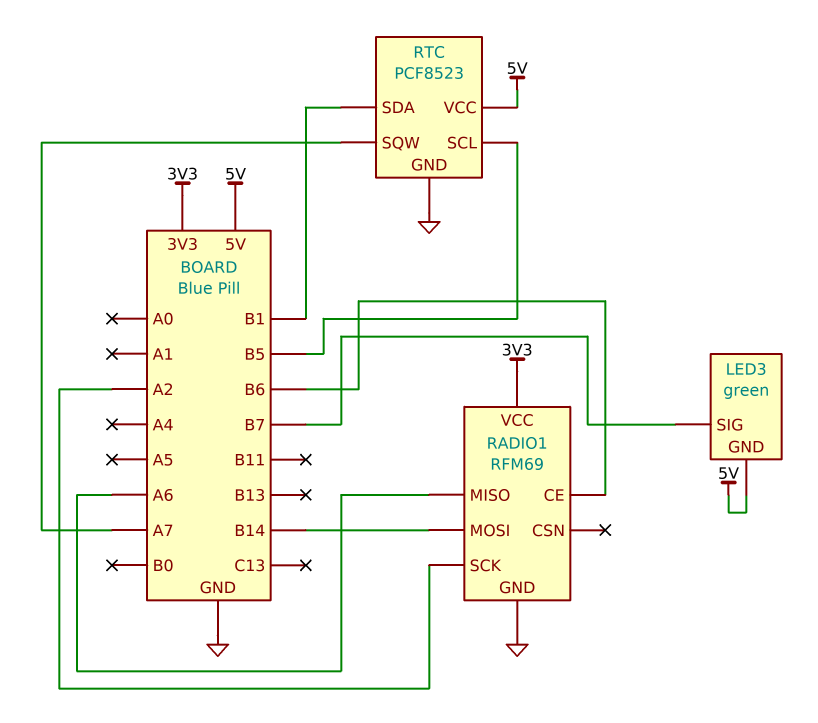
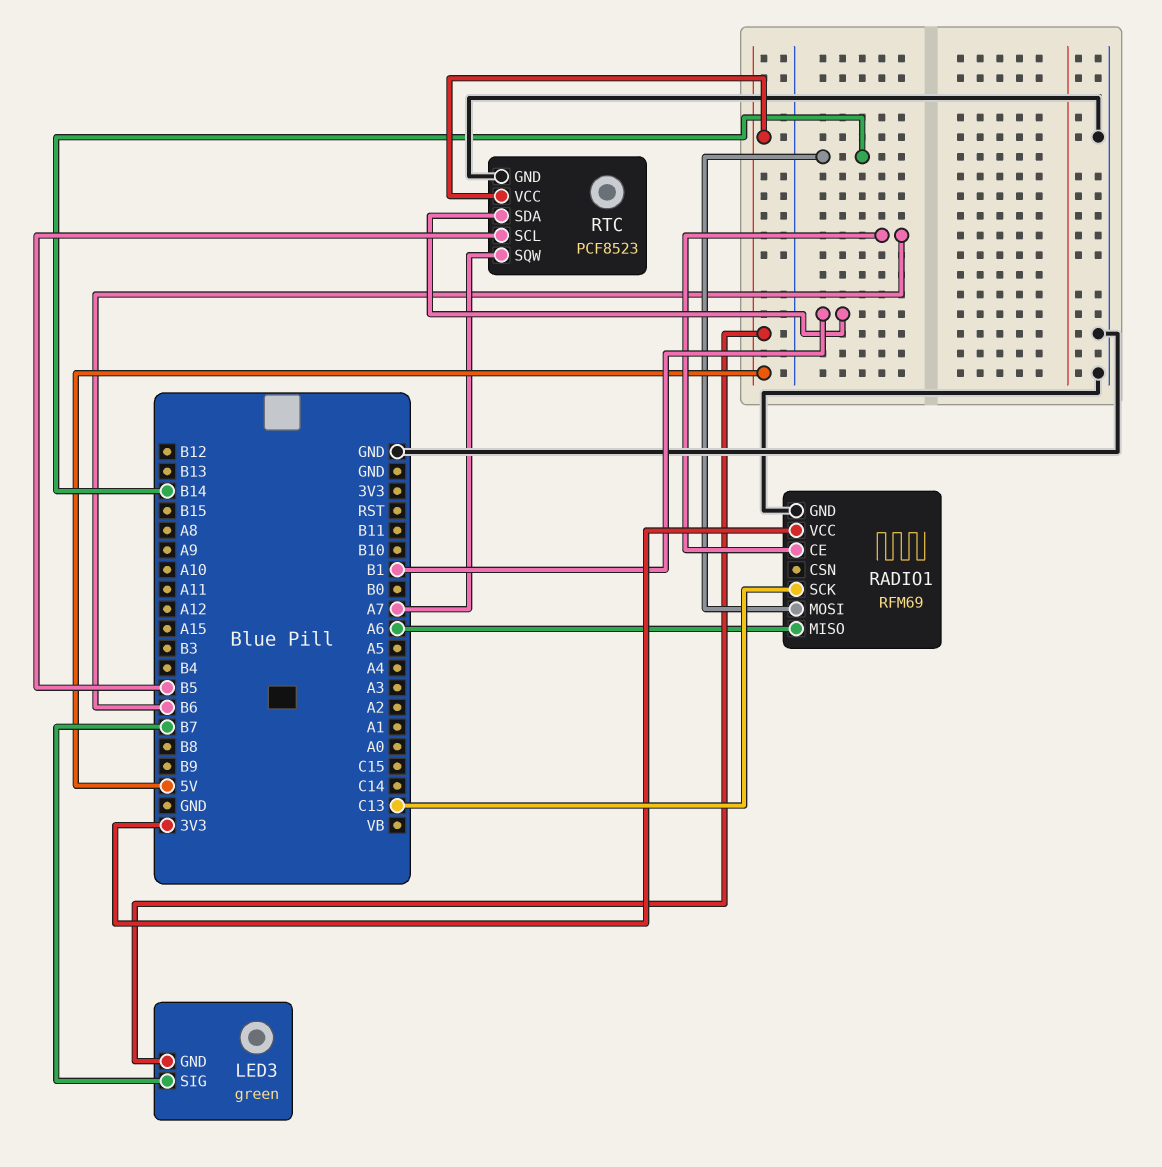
RADIO1 pin SCK: A2 -> C13

